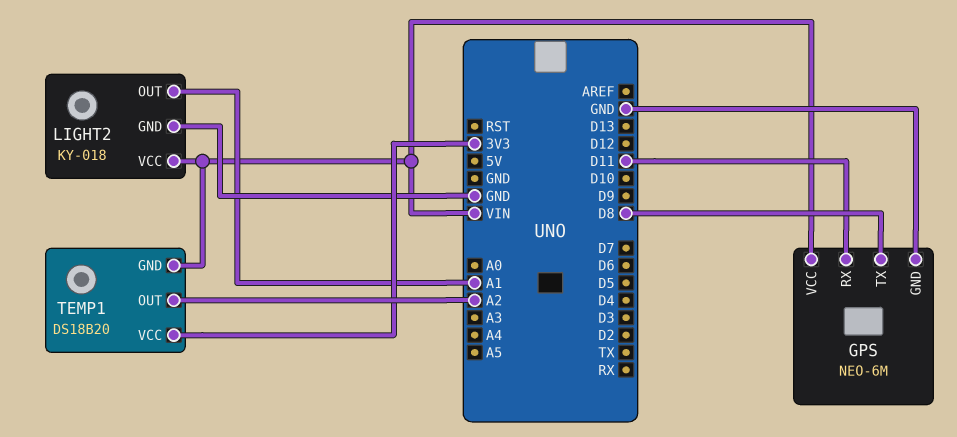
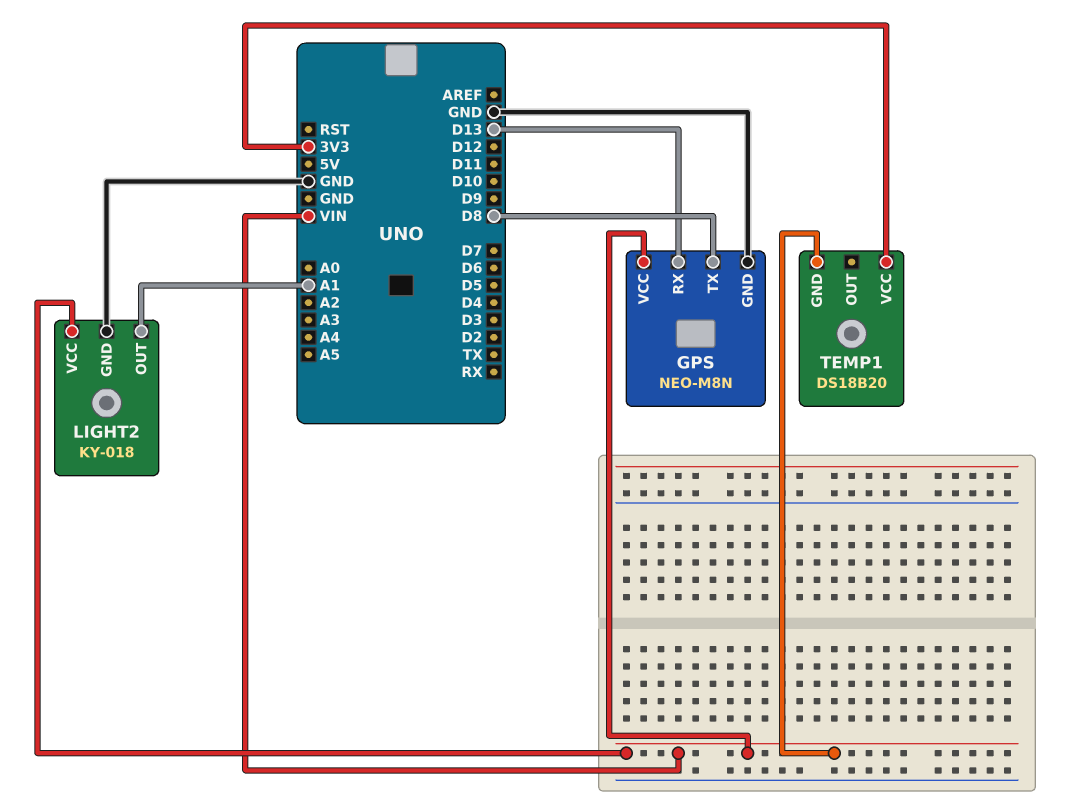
GPS: NEO-6M -> NEO-M8N
GPS pin RX: D11 -> D13
TEMP1 pin OUT: A2 -> none

